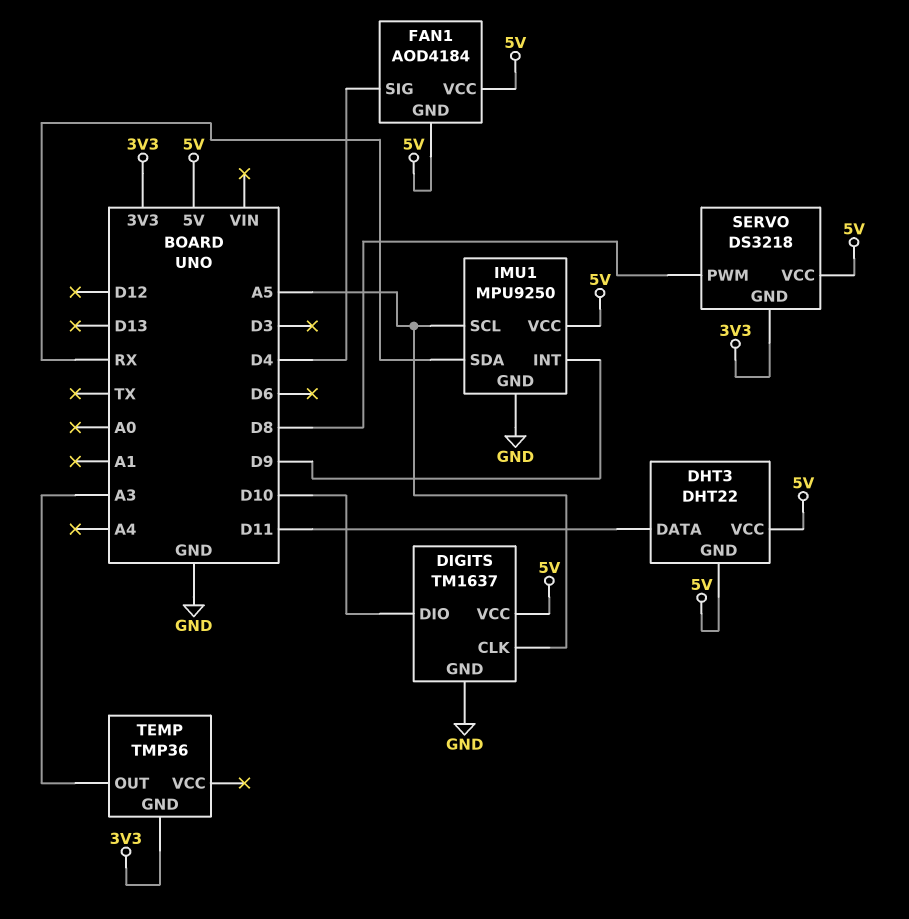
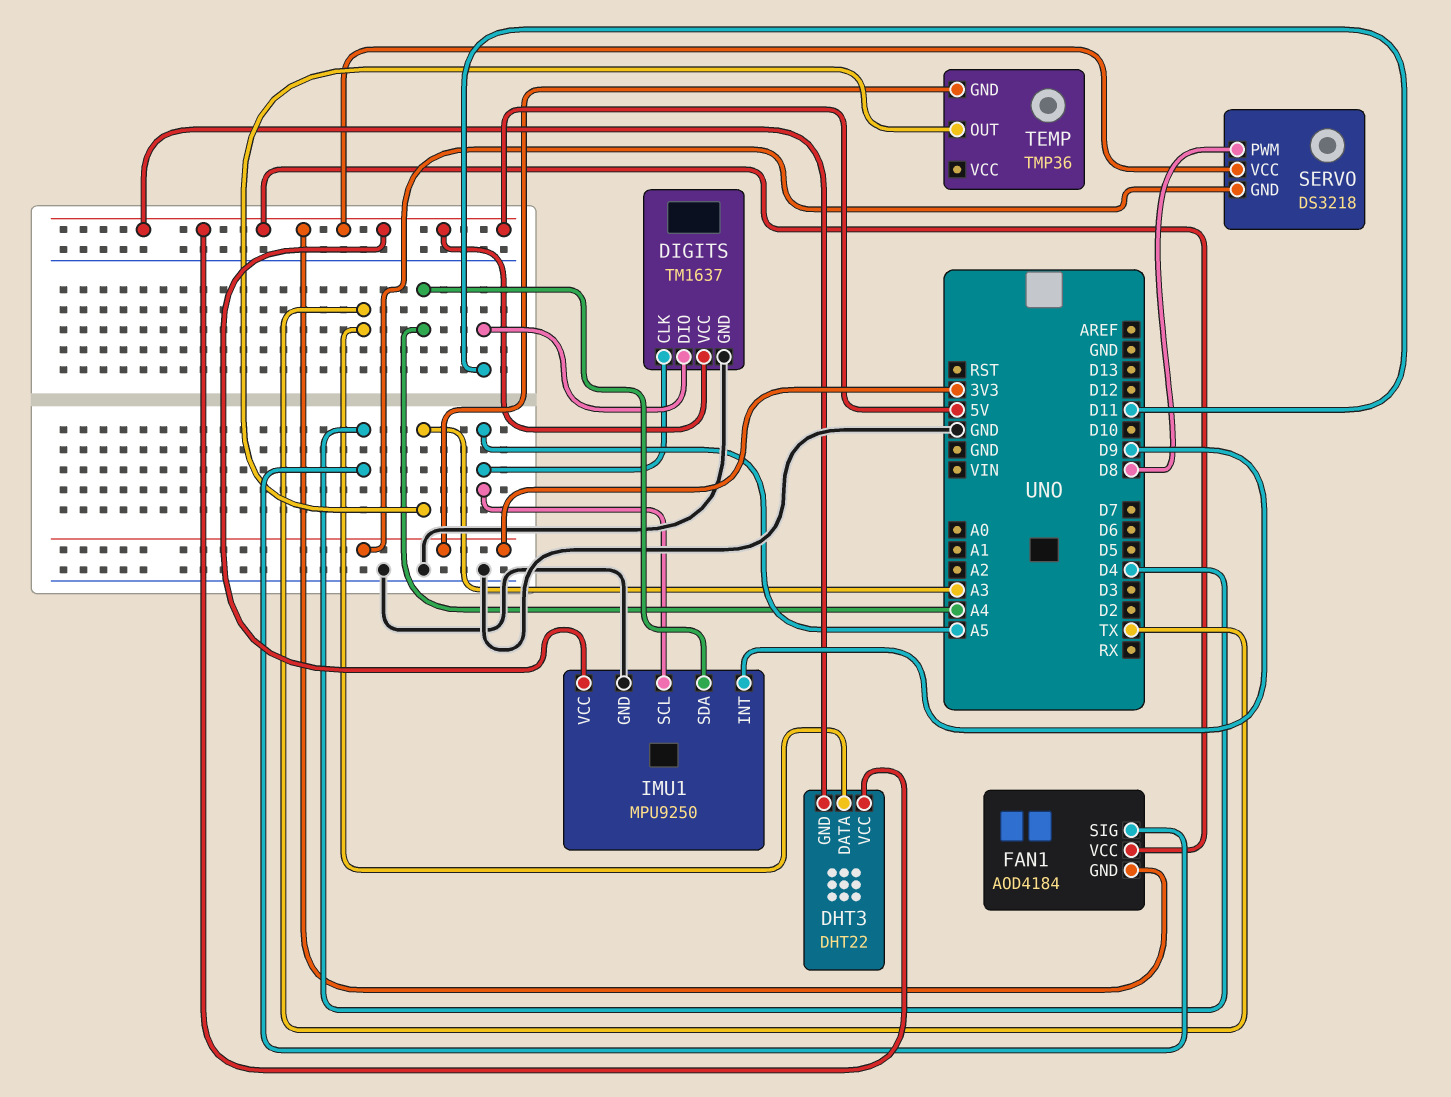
DHT3 pin DATA: D11 -> TX
DIGITS pin DIO: D10 -> D11
IMU1 pin SDA: RX -> A4

